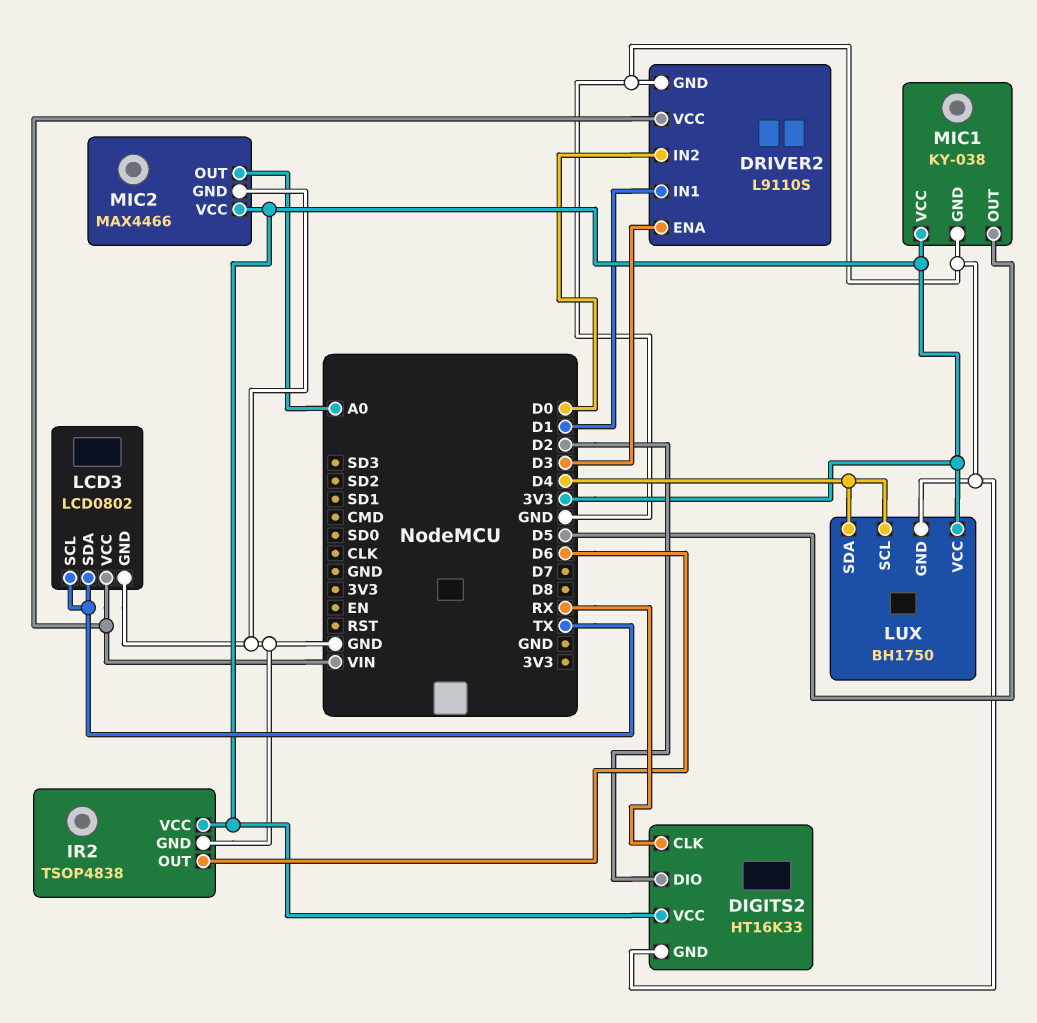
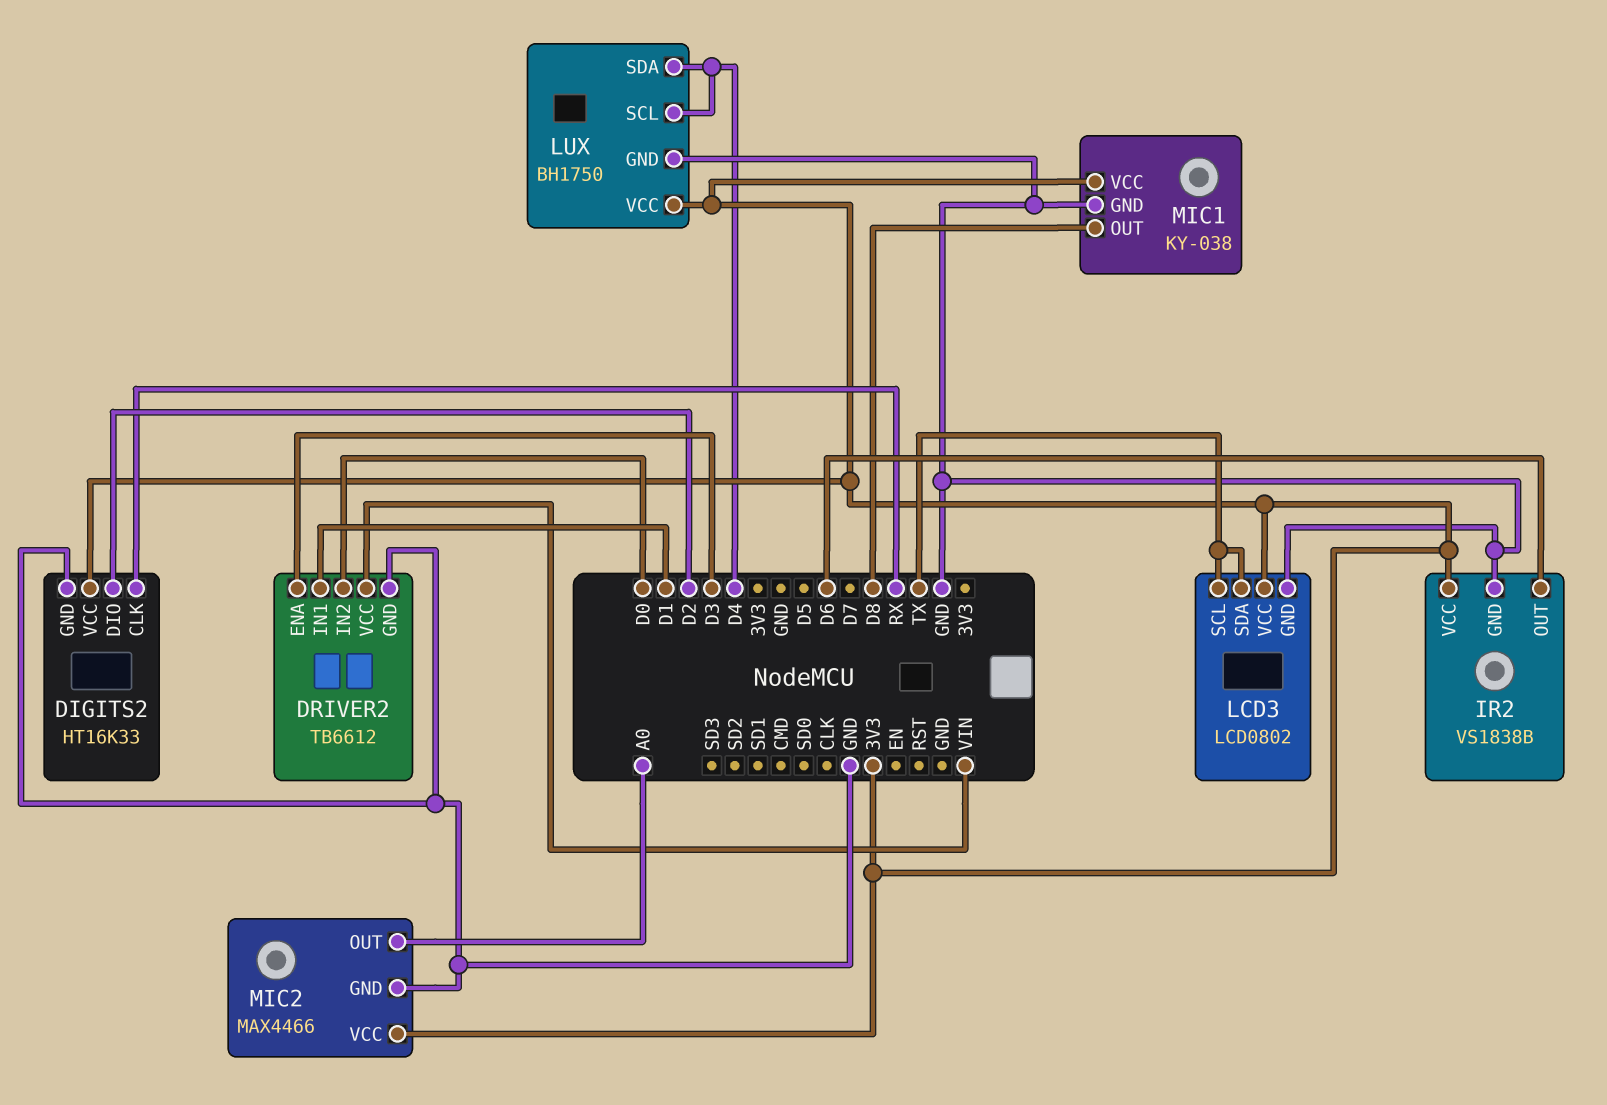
DRIVER2: L9110S -> TB6612
IR2: TSOP4838 -> VS1838B
LCD3 pin VCC: VIN -> 3V3
MIC1 pin OUT: D5 -> D8

